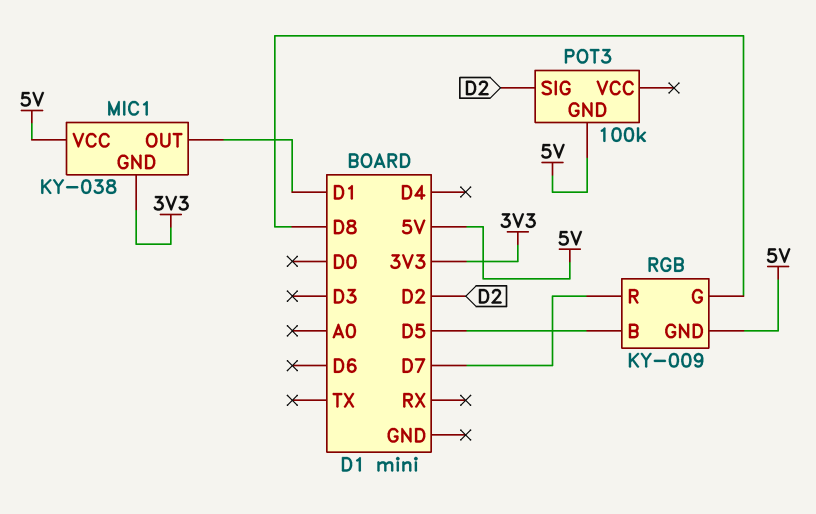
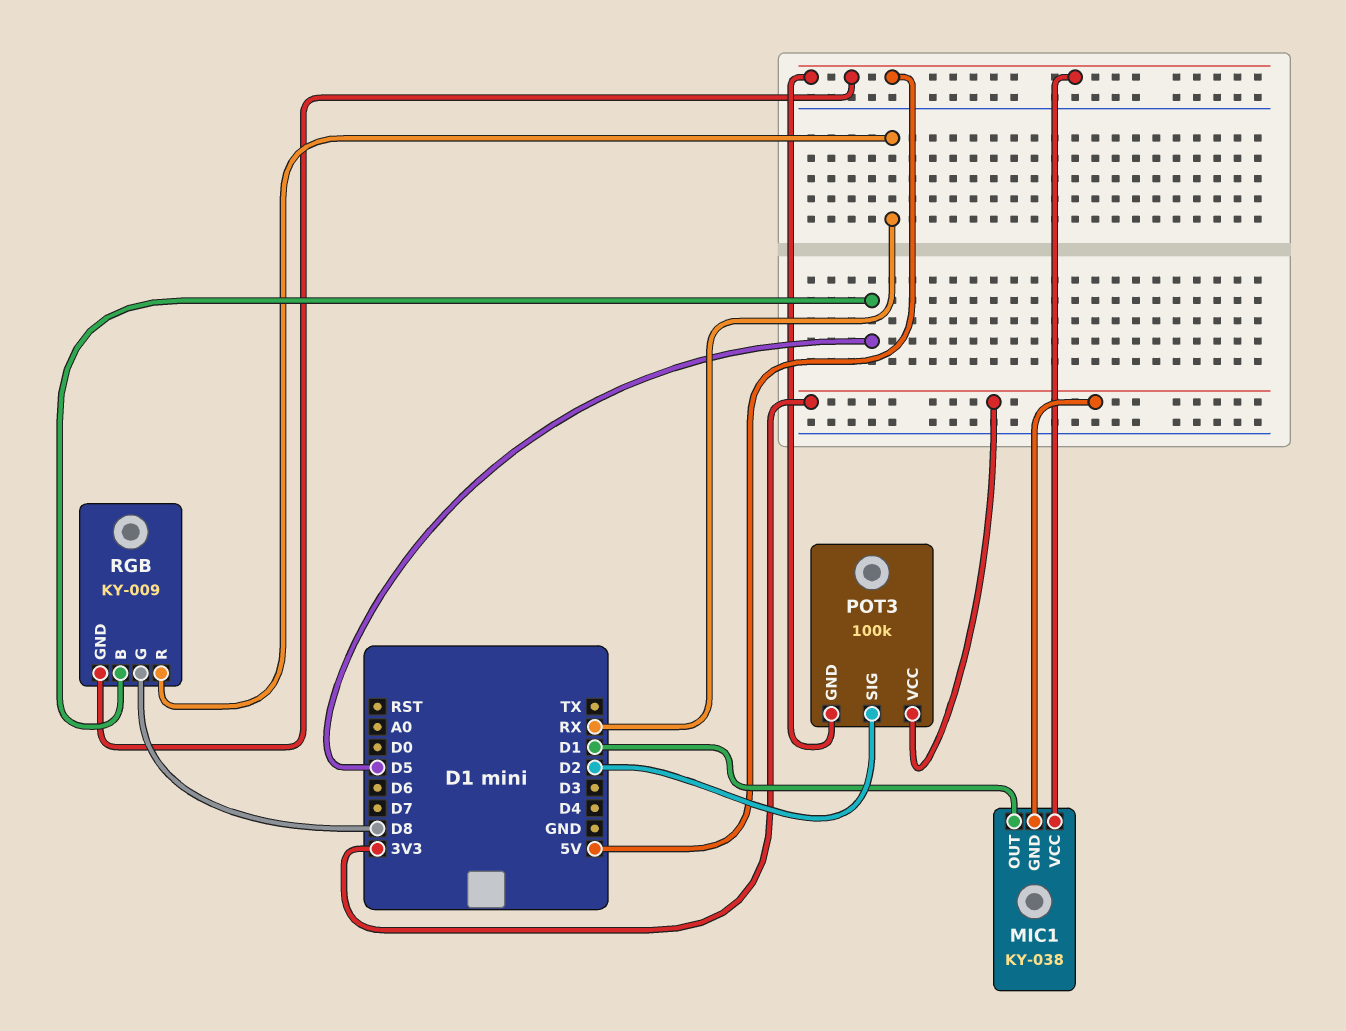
POT3 pin VCC: none -> 3V3
RGB pin R: D7 -> RX

